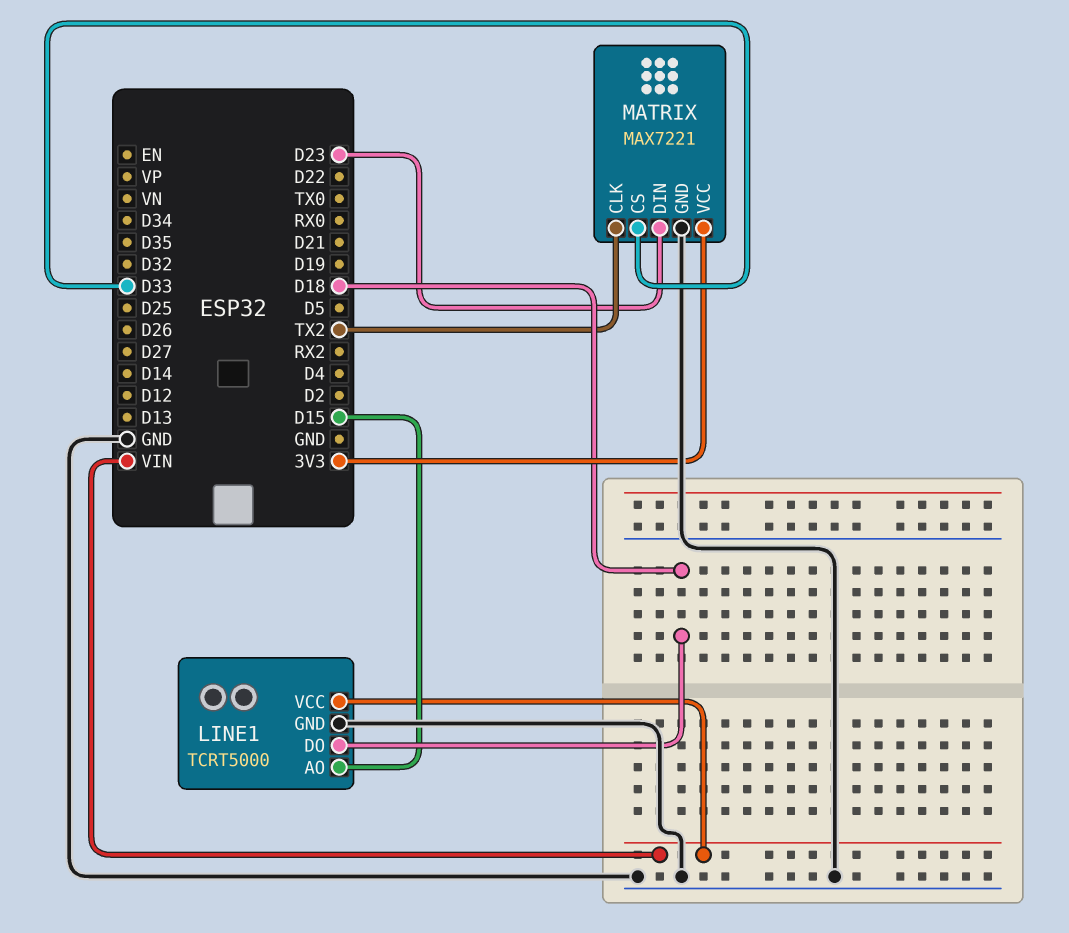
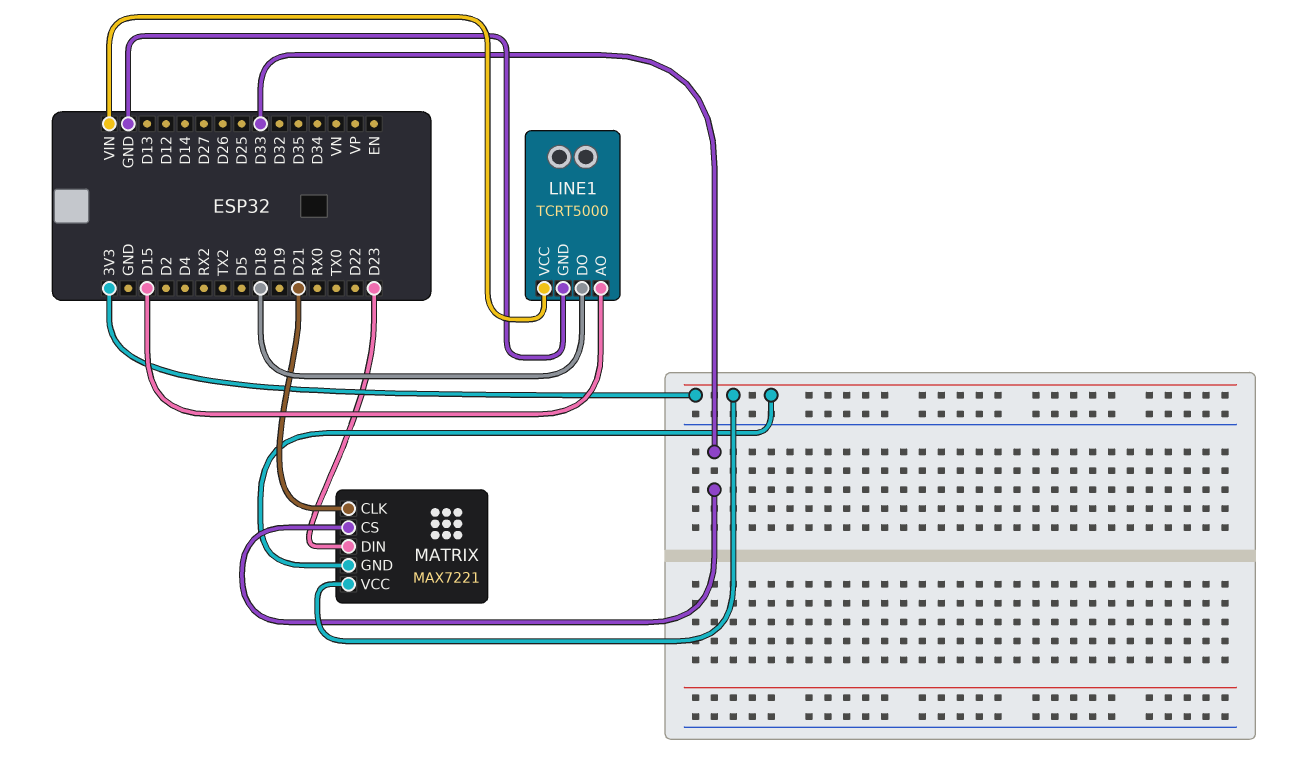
MATRIX pin CLK: TX2 -> D21
MATRIX pin GND: GND -> 3V3

